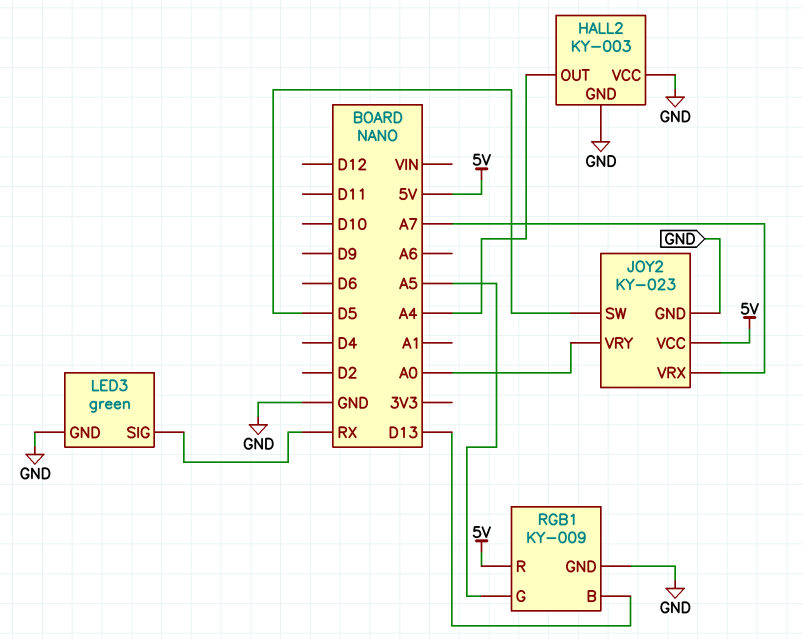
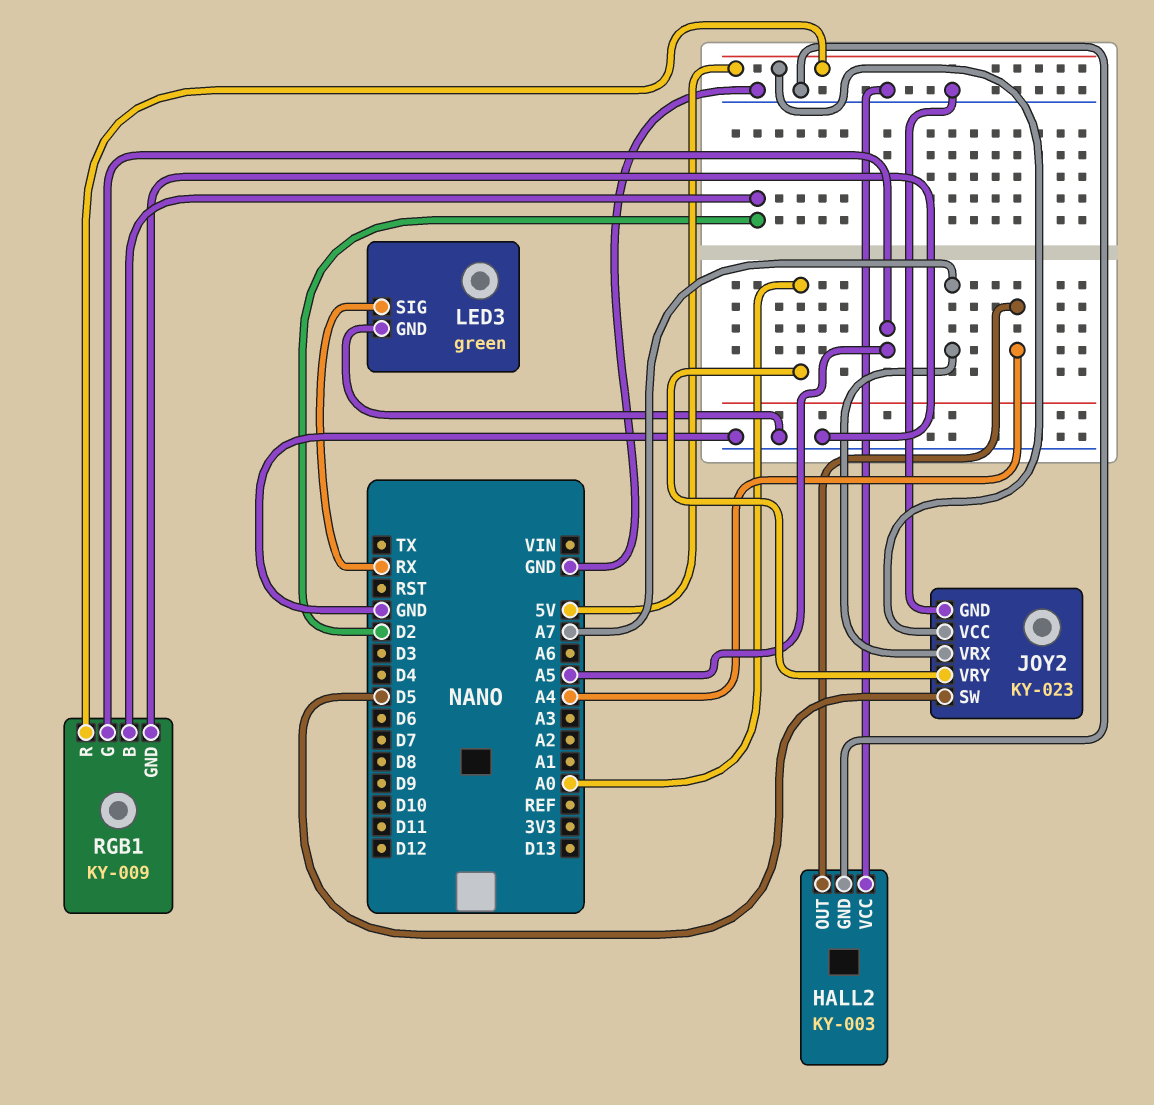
RGB1 pin B: D13 -> D2

